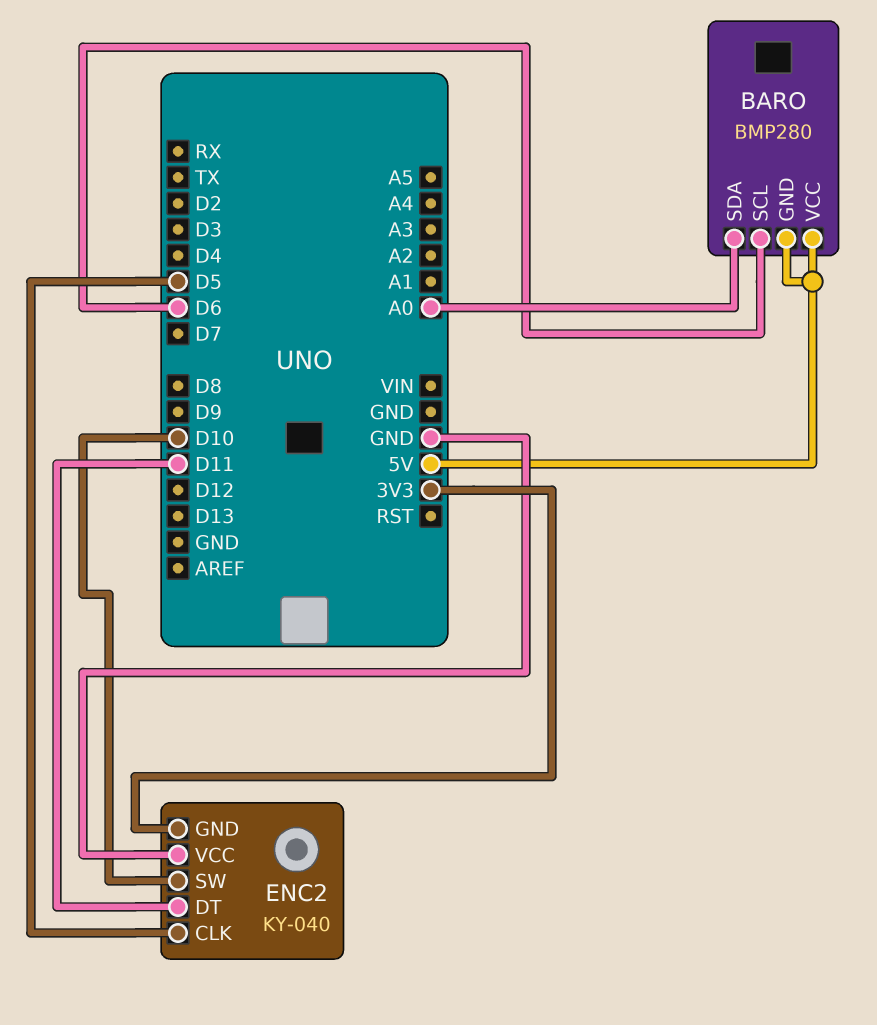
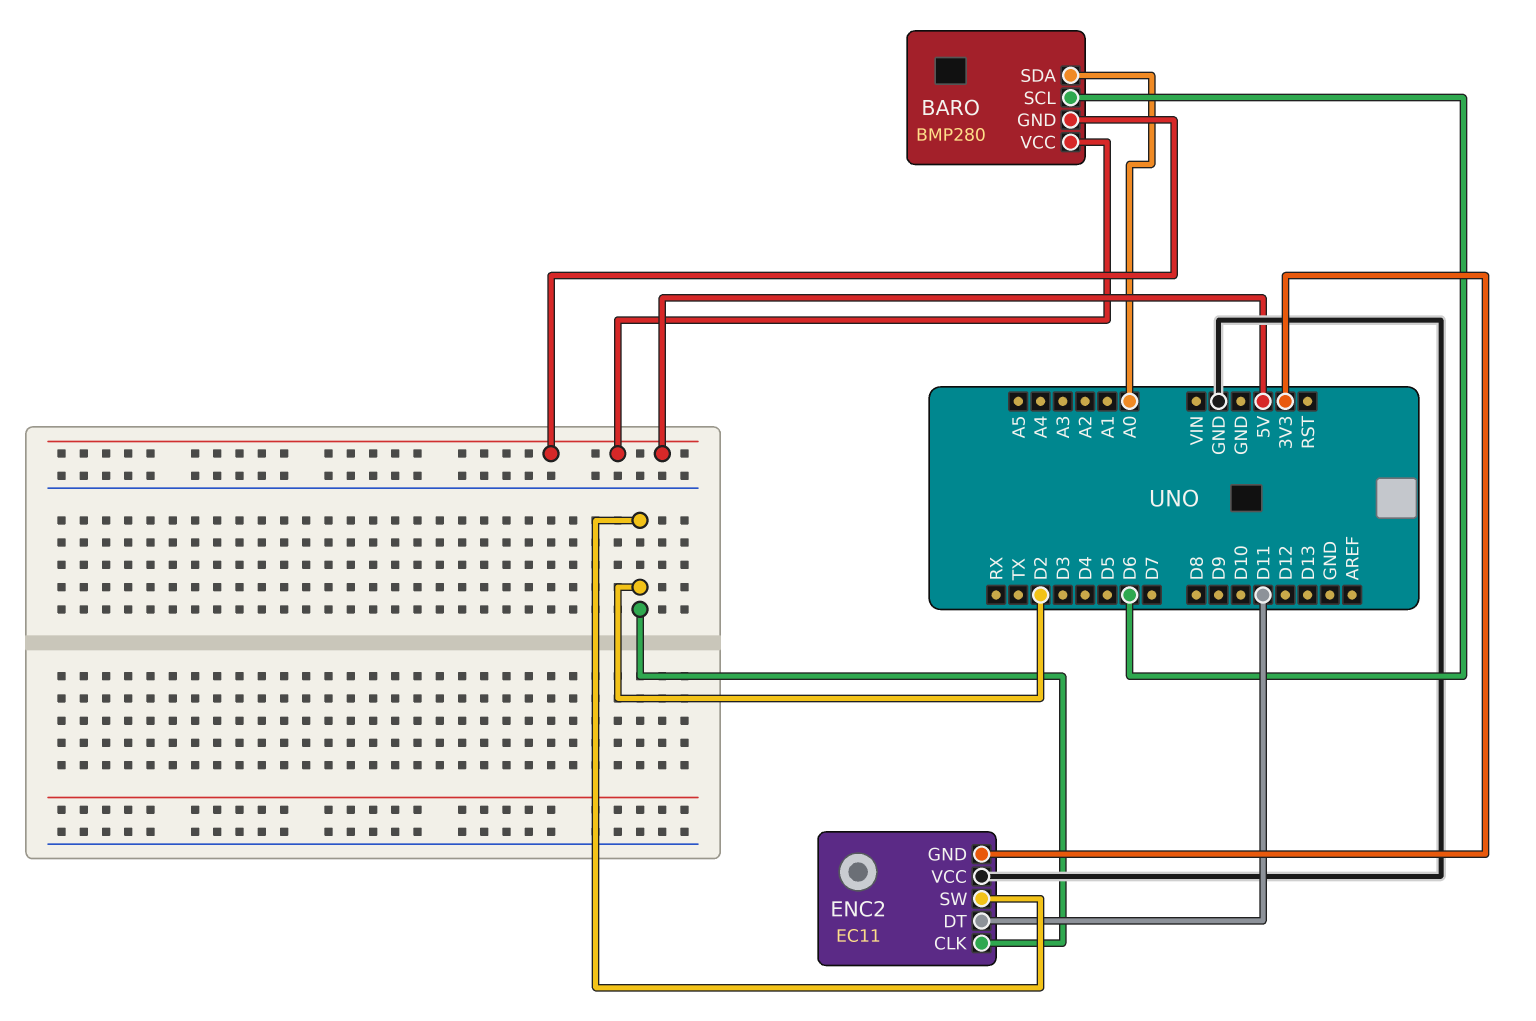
ENC2: KY-040 -> EC11
ENC2 pin CLK: D5 -> D2
ENC2 pin SW: D10 -> D2

